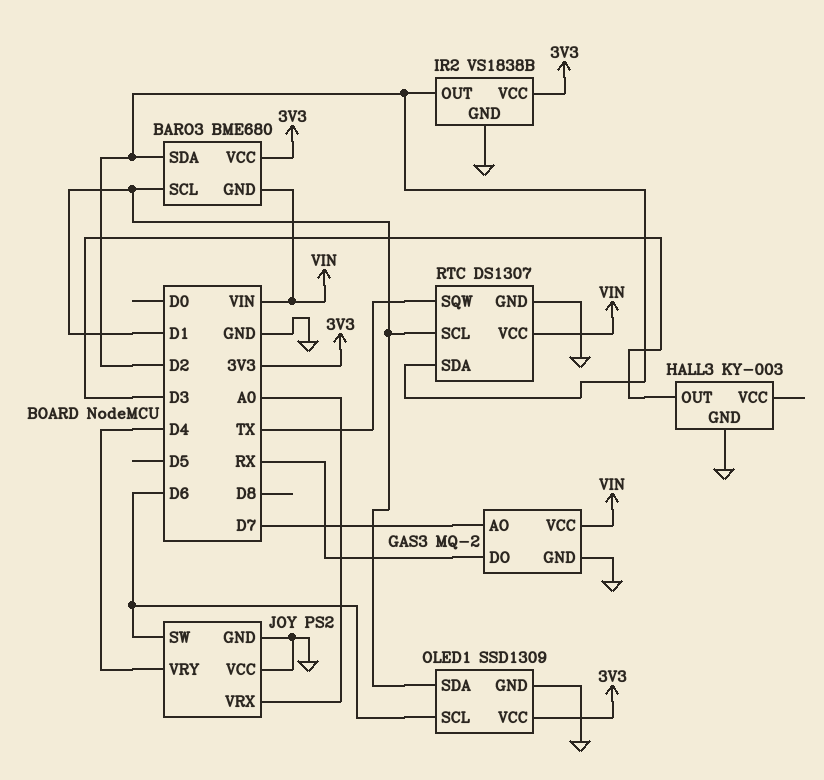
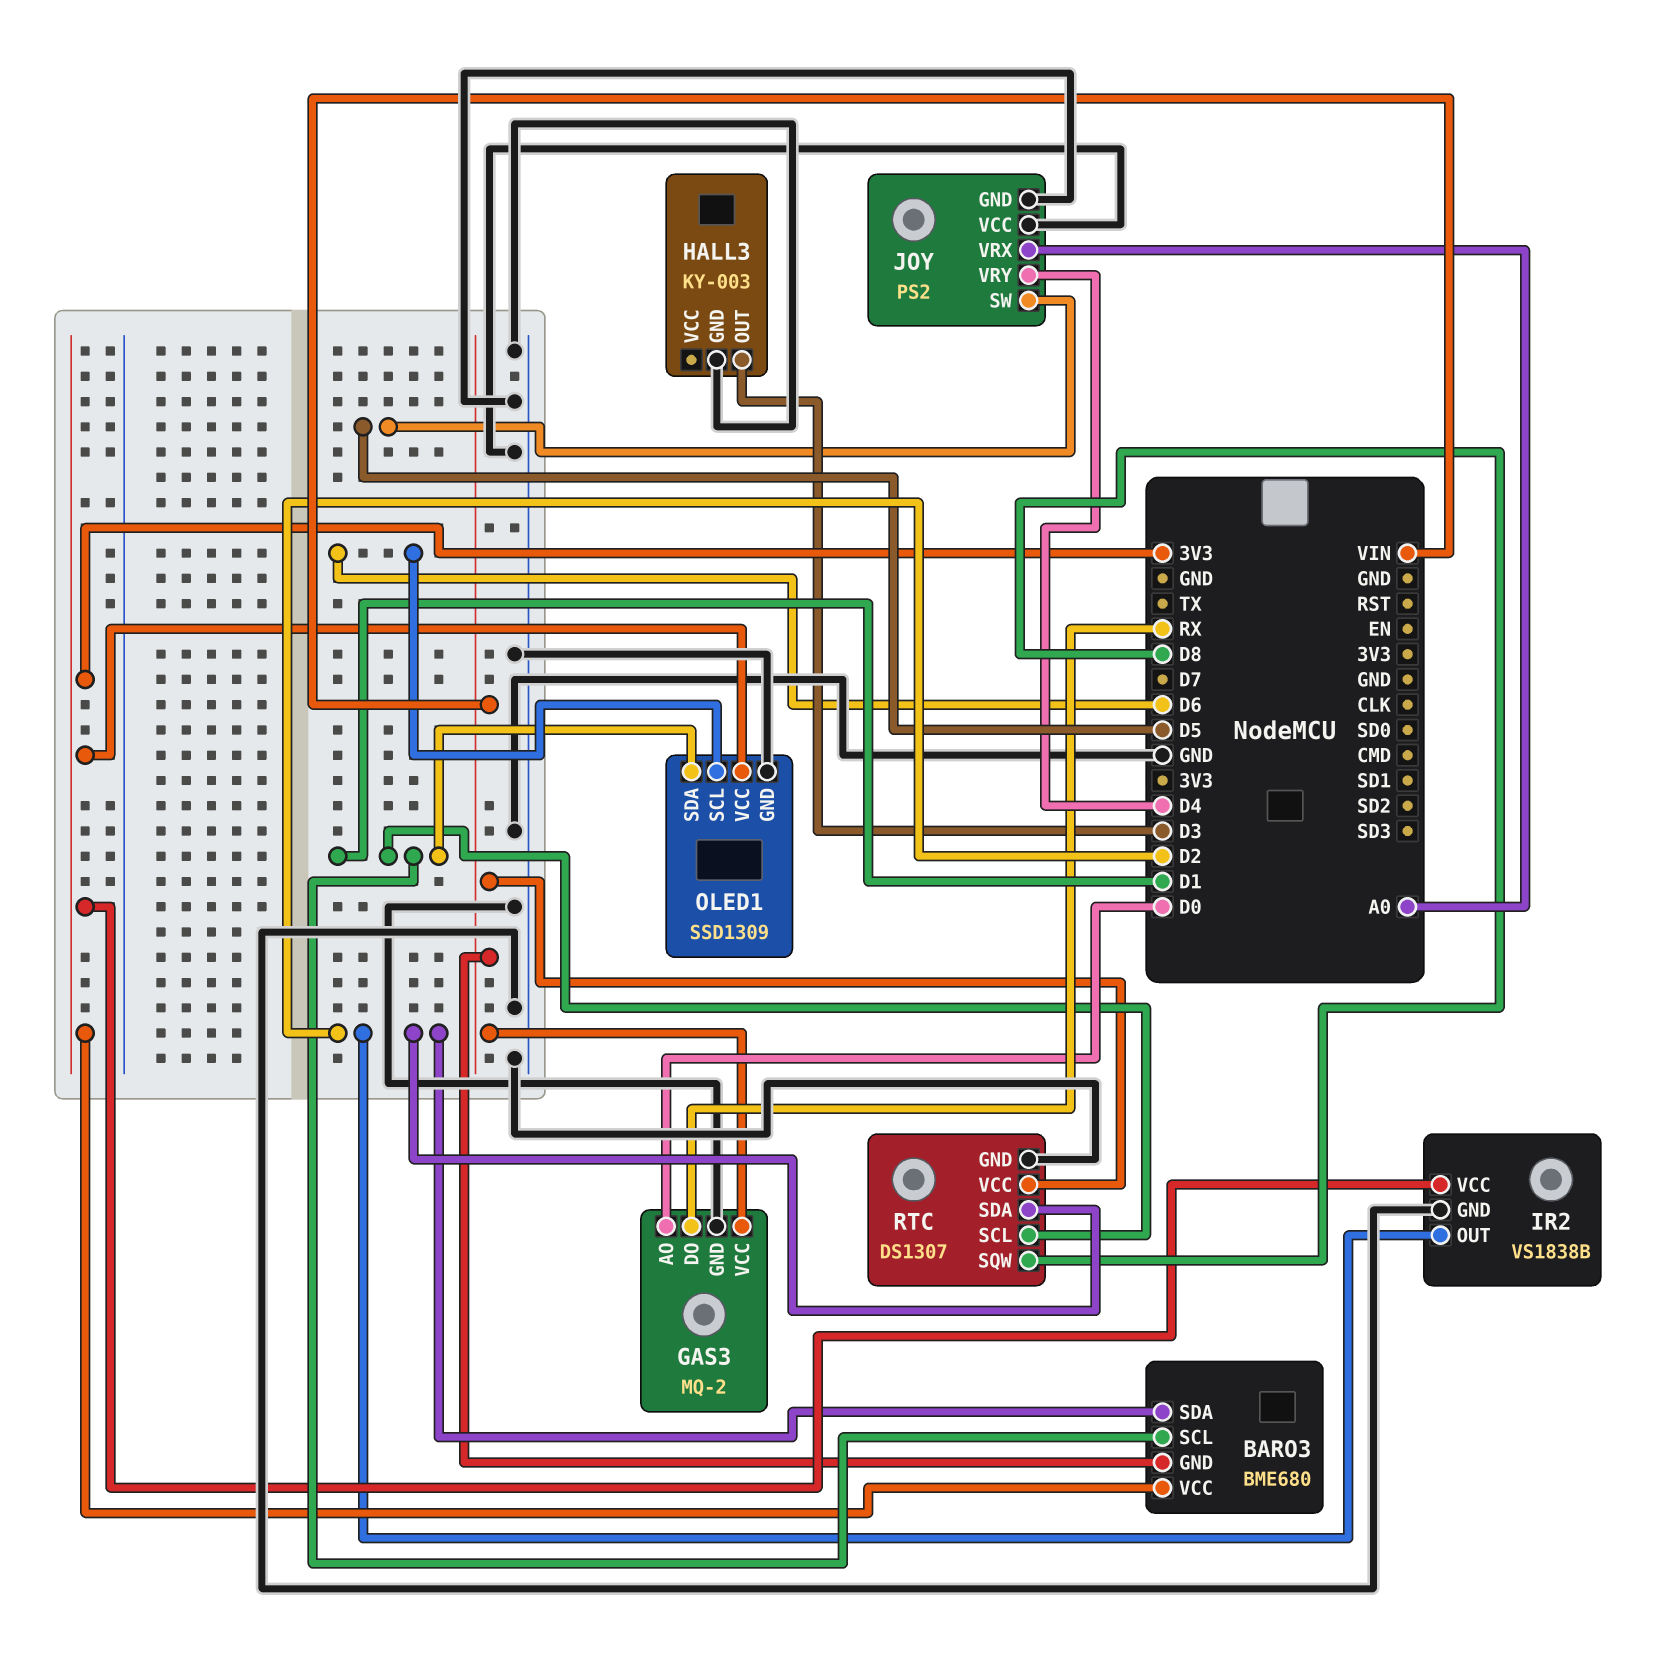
GAS3 pin AO: D7 -> D0
JOY pin SW: D6 -> D5
RTC pin SQW: TX -> D8

